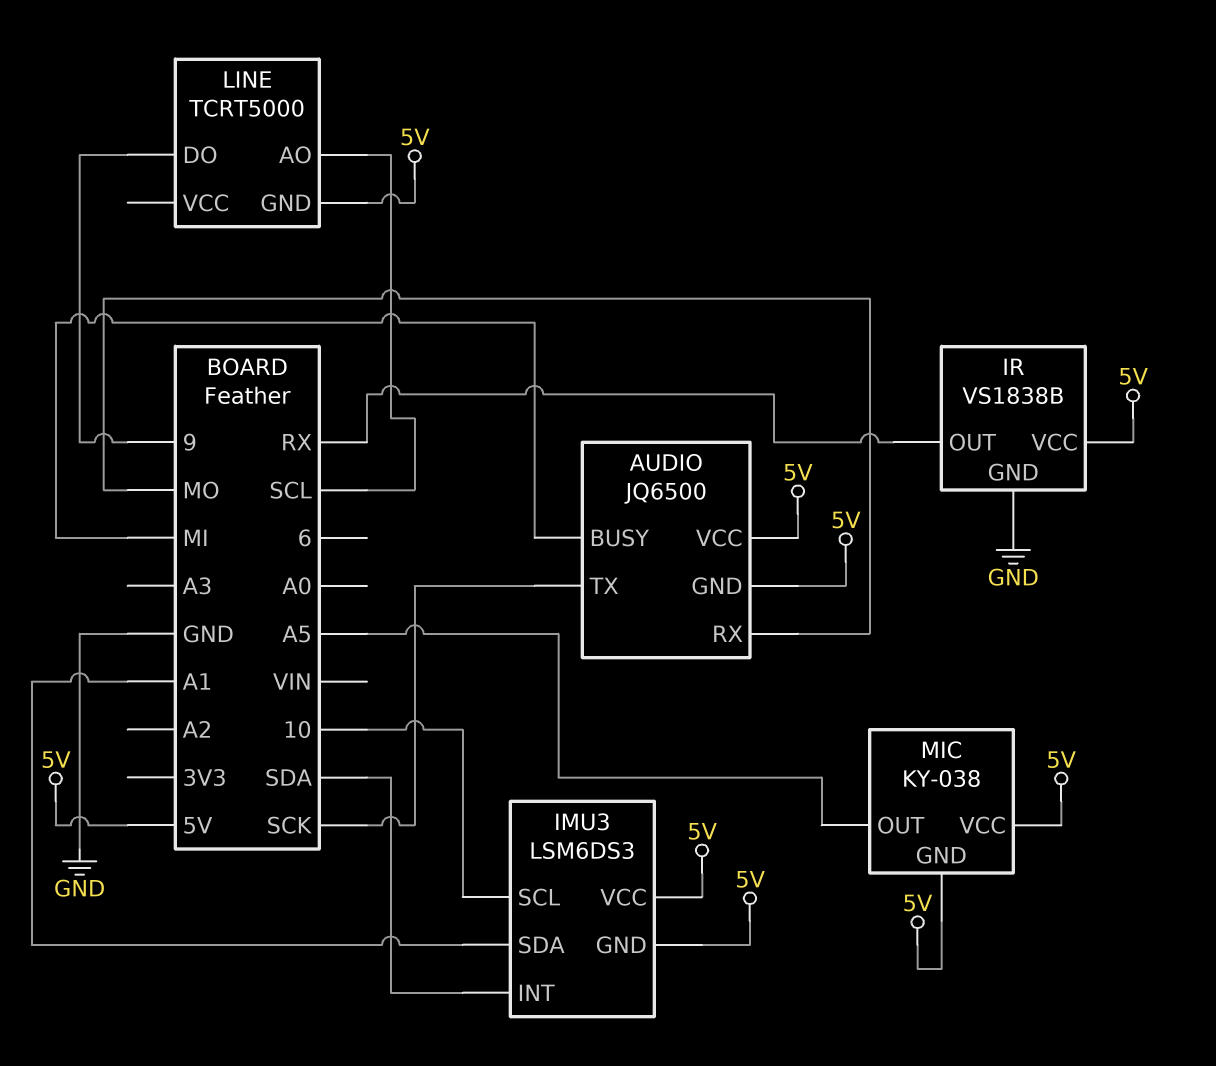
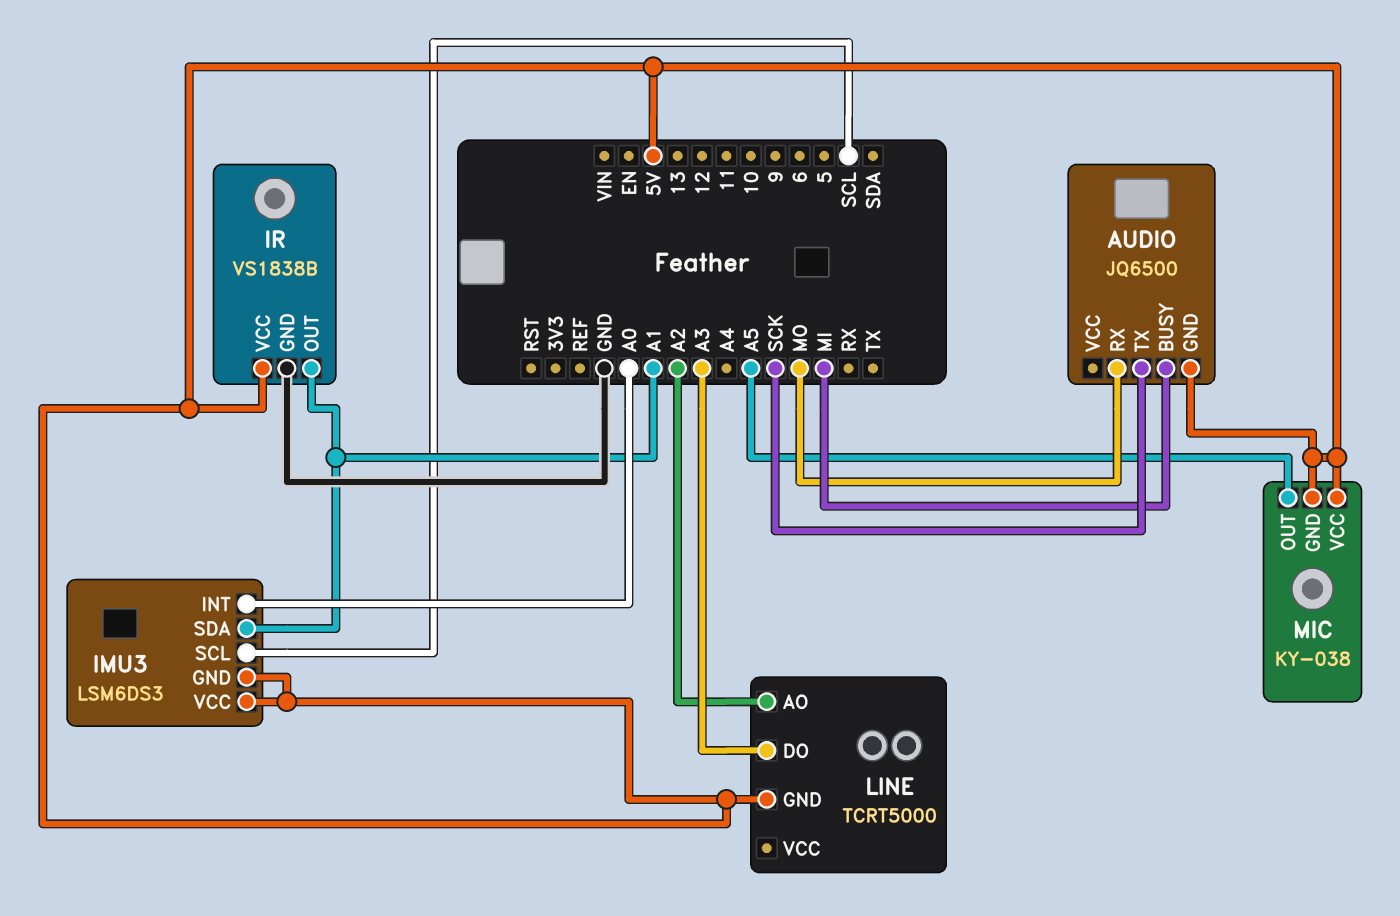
AUDIO pin VCC: 5V -> none
IMU3 pin INT: SDA -> A0
IMU3 pin SCL: 10 -> SCL
IR pin OUT: RX -> A1
LINE pin AO: SCL -> A2
LINE pin DO: 9 -> A3

